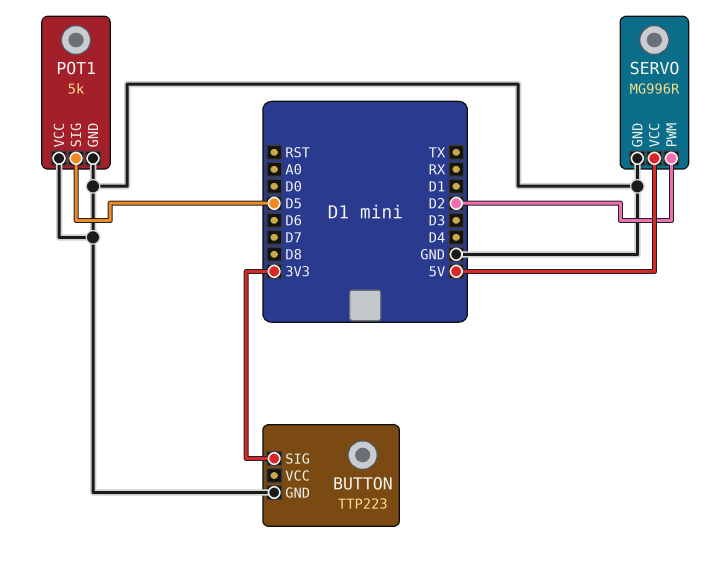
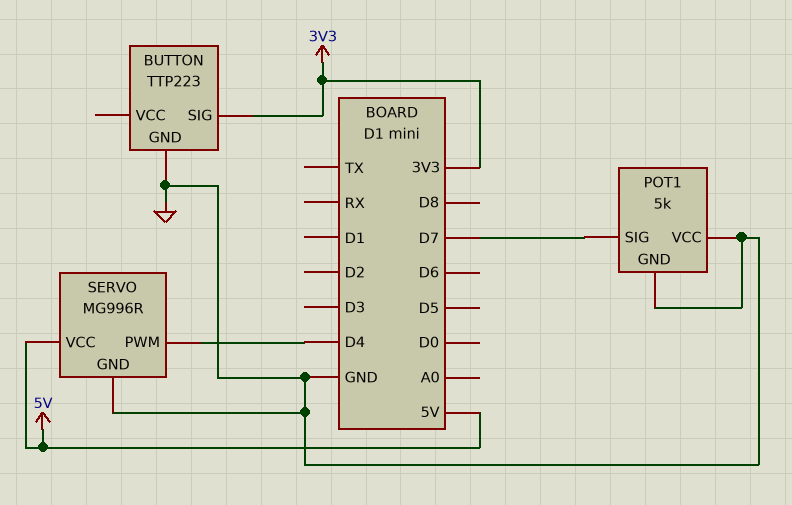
POT1 pin SIG: D5 -> D7
SERVO pin PWM: D2 -> D4

